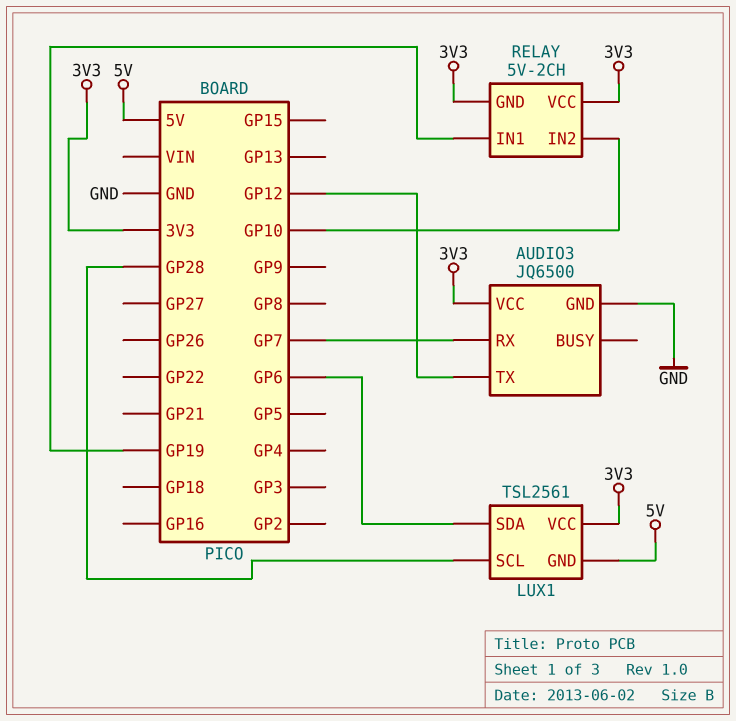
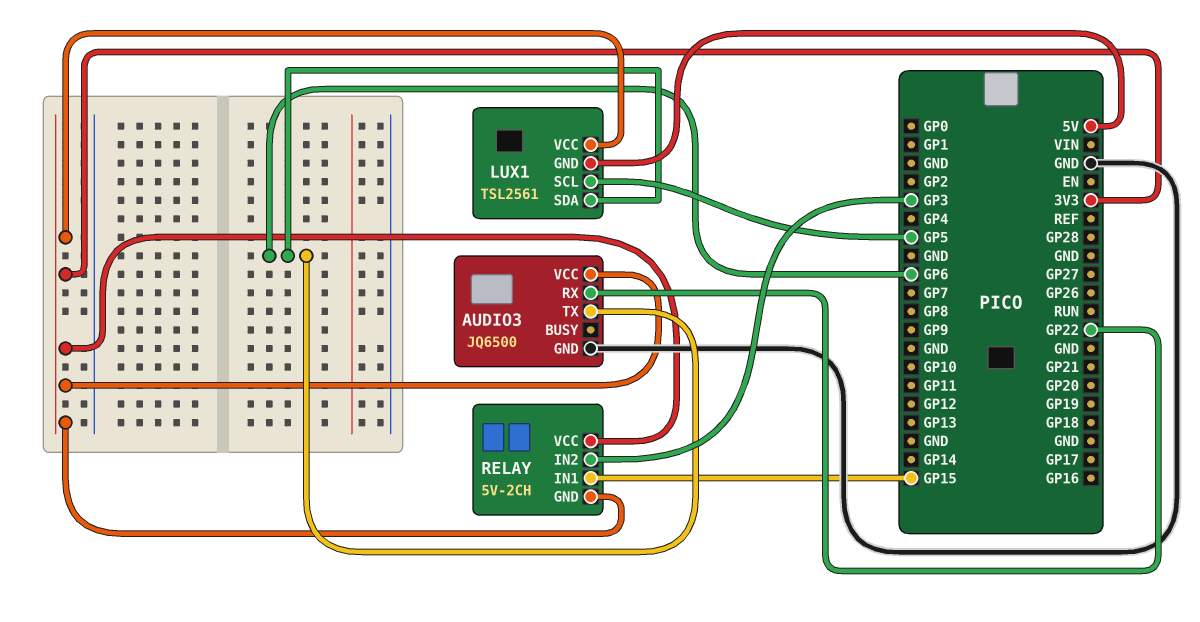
AUDIO3 pin RX: GP7 -> GP22
AUDIO3 pin TX: GP12 -> GP6
LUX1 pin SCL: GP28 -> GP5
RELAY pin IN1: GP19 -> GP15
RELAY pin IN2: GP10 -> GP3

